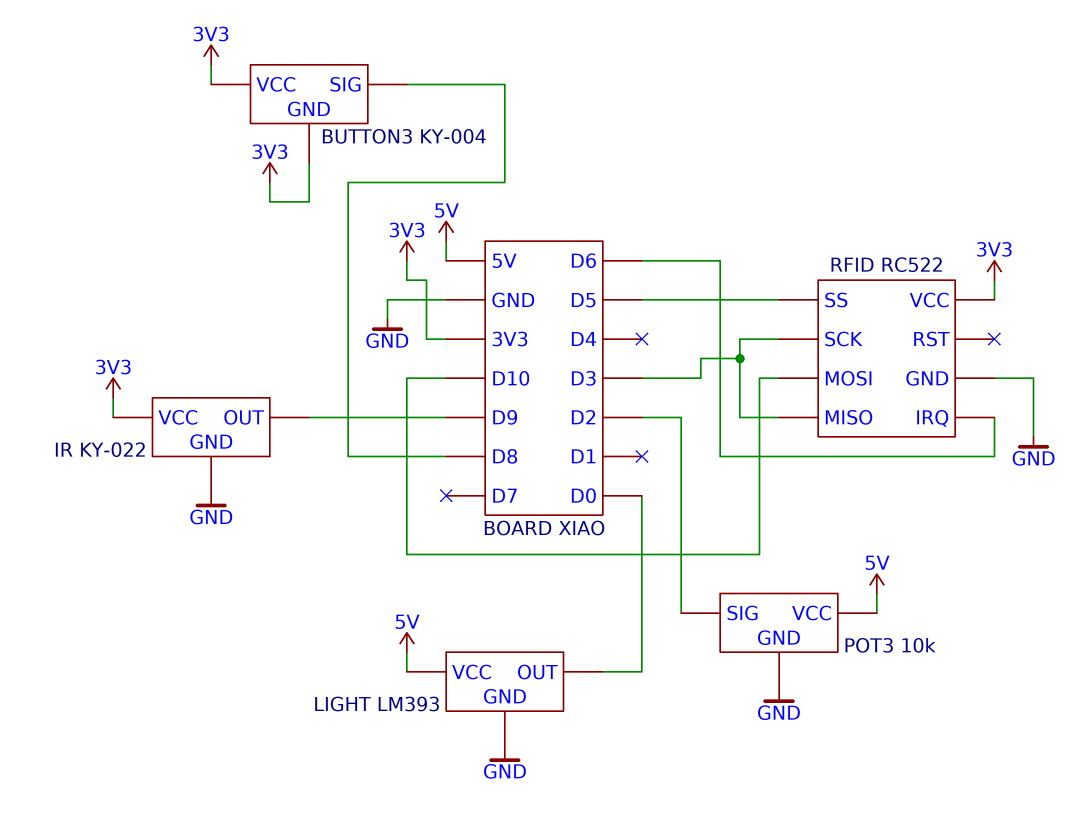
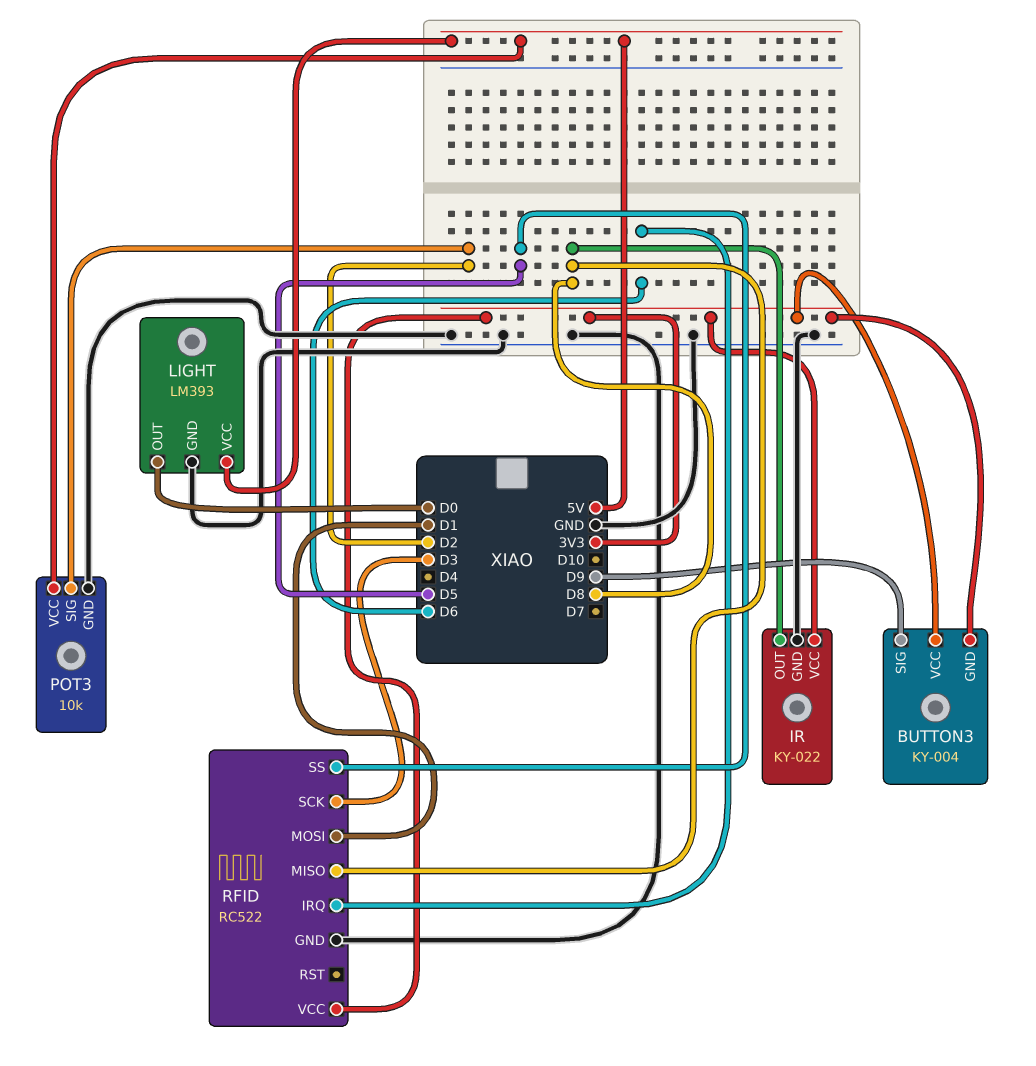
BUTTON3 pin SIG: D8 -> D9
IR pin OUT: D9 -> D8
RFID pin MISO: D3 -> D8
RFID pin MOSI: D10 -> D1

